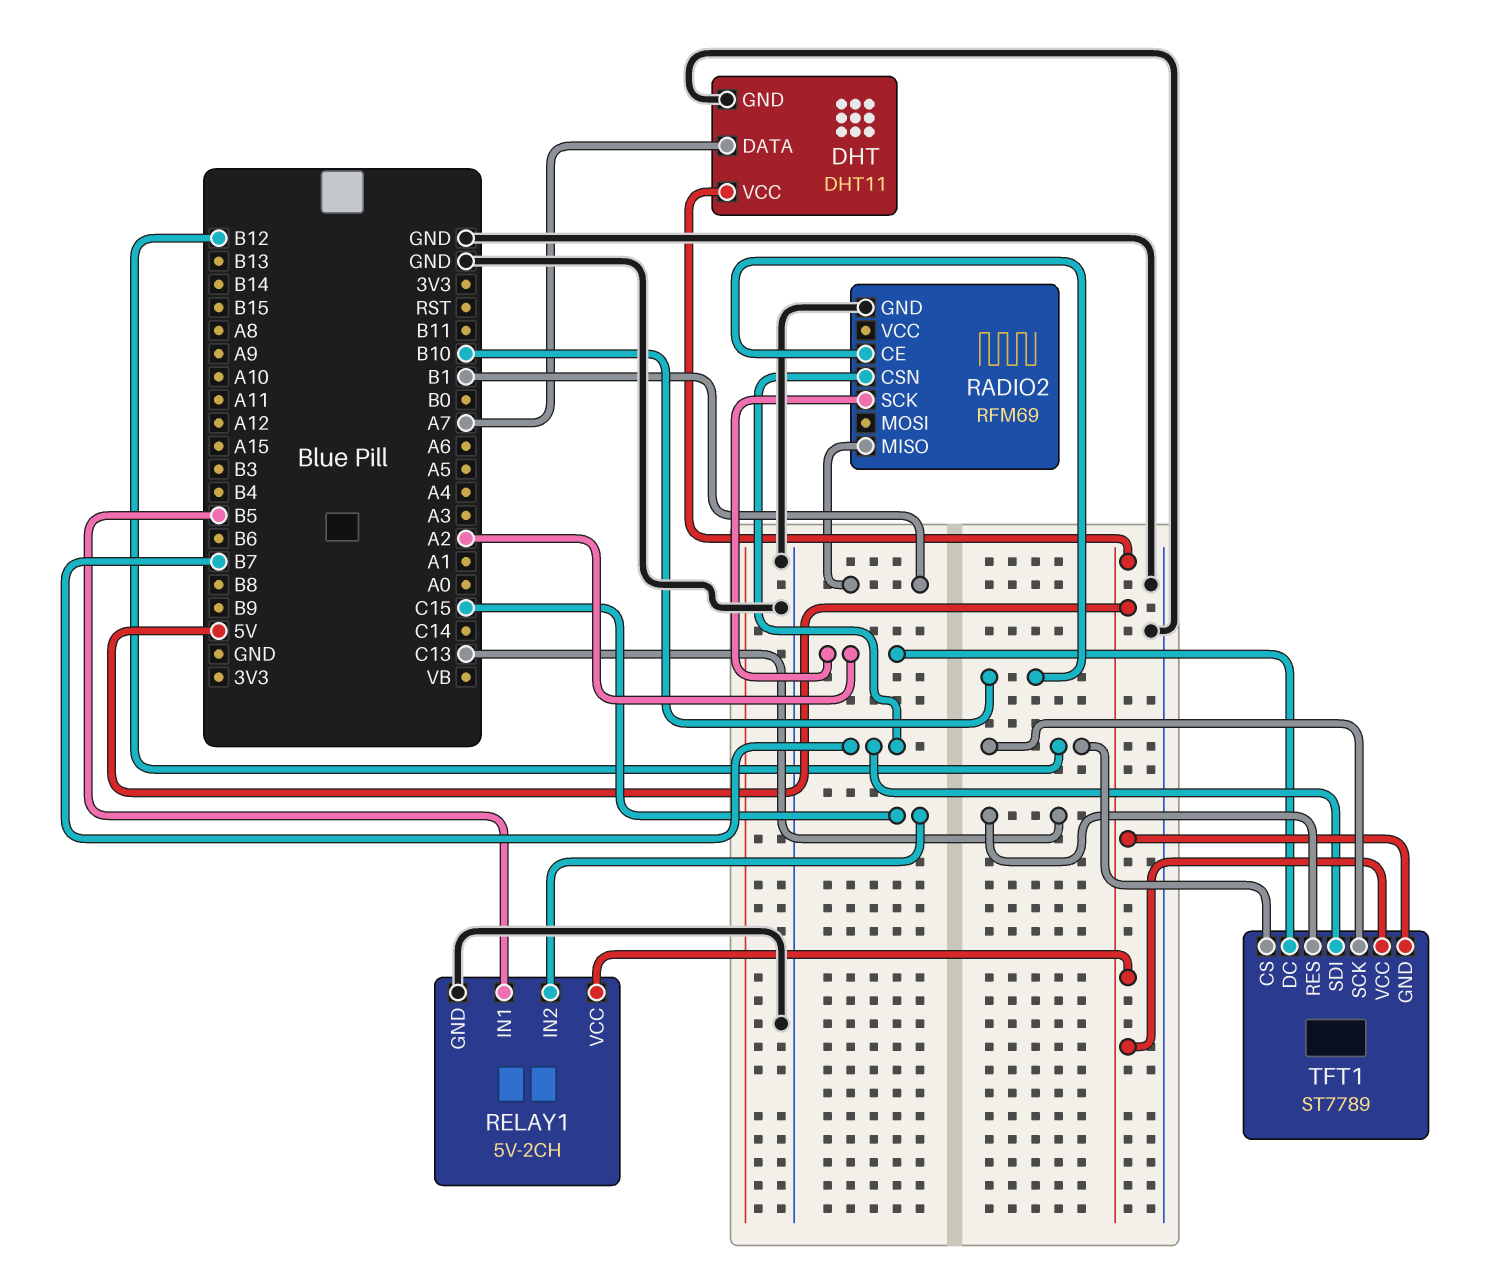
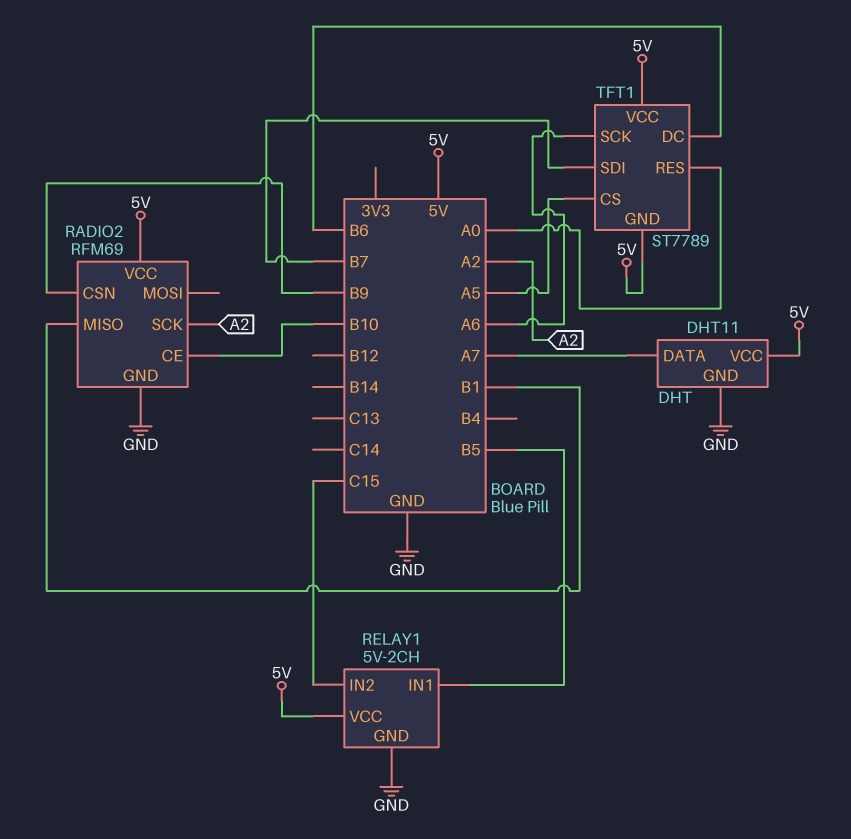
RADIO2 pin CSN: B7 -> B9
RADIO2 pin VCC: none -> 5V
TFT1 pin CS: B12 -> A5
TFT1 pin DC: A2 -> B6
TFT1 pin RES: C13 -> A0
TFT1 pin SCK: B12 -> A6

